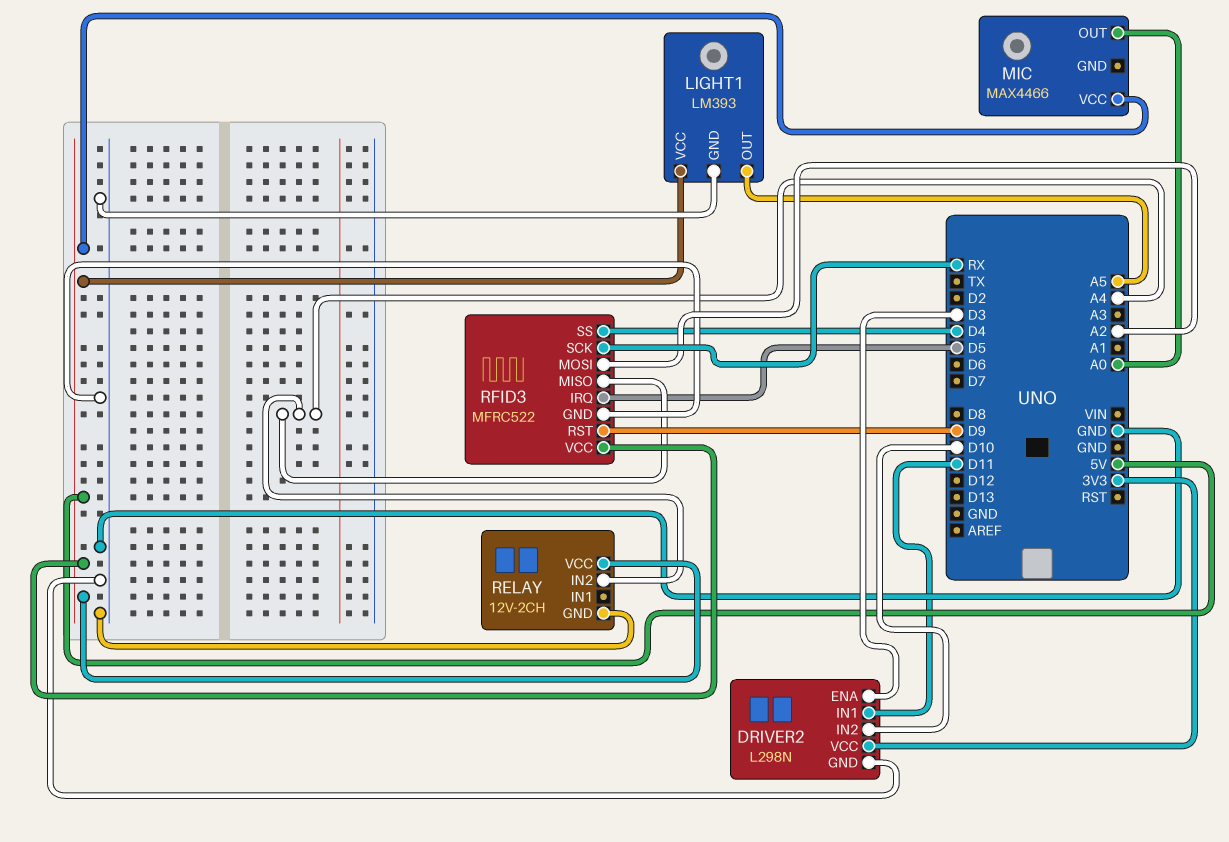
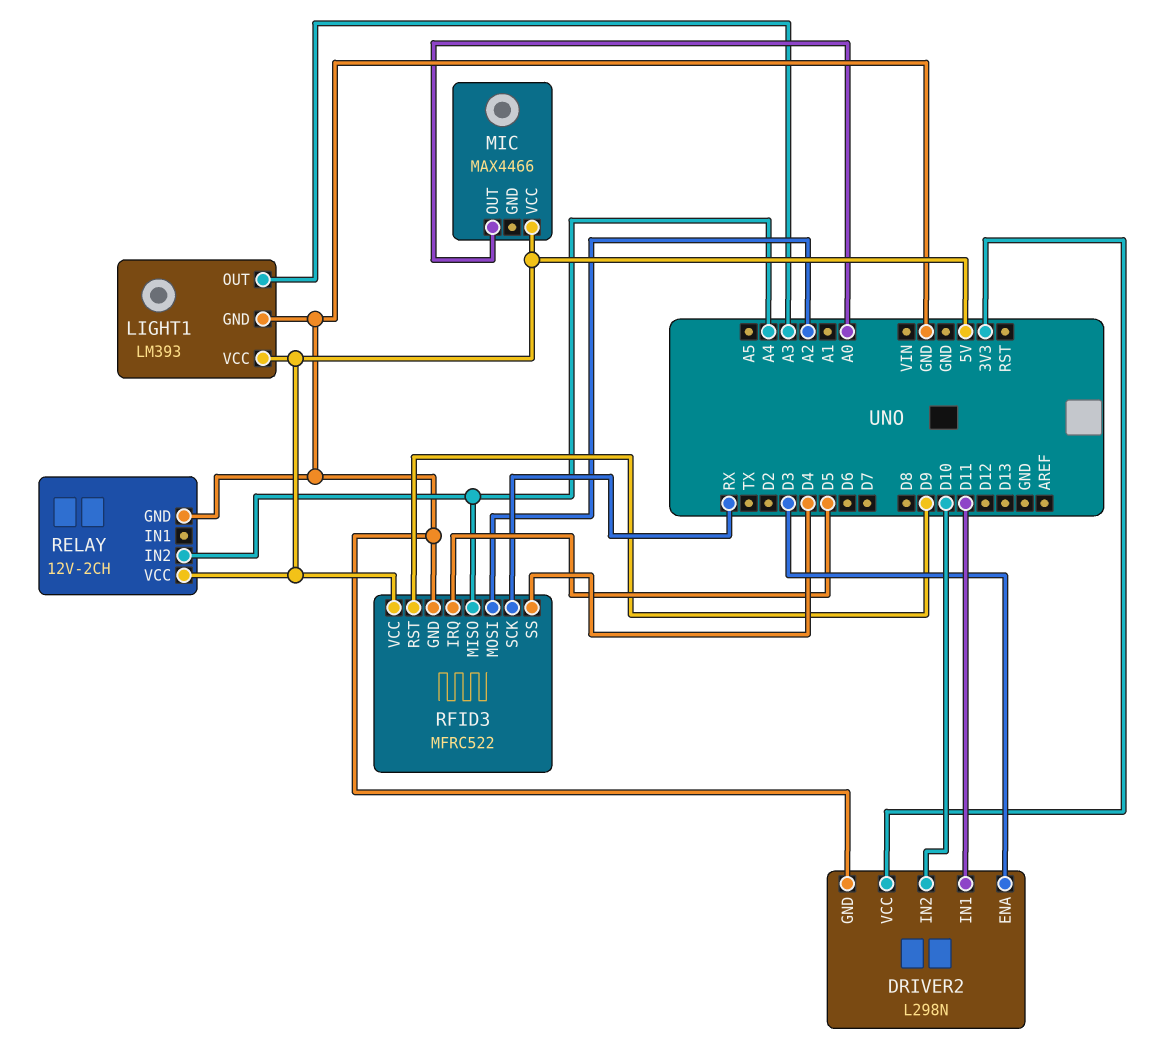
LIGHT1 pin OUT: A5 -> A3

